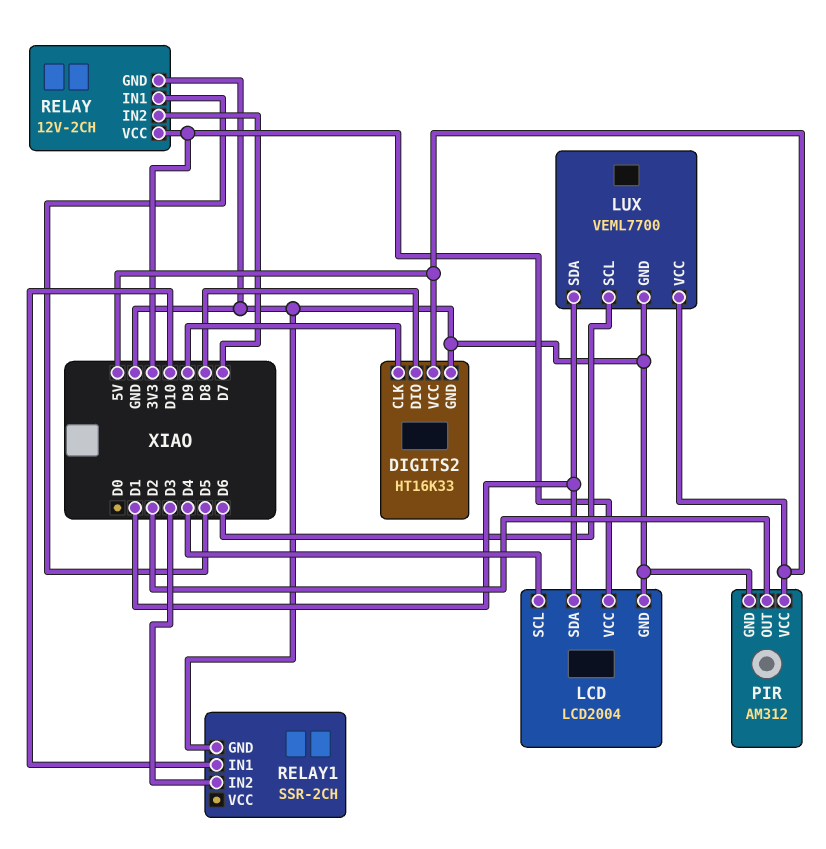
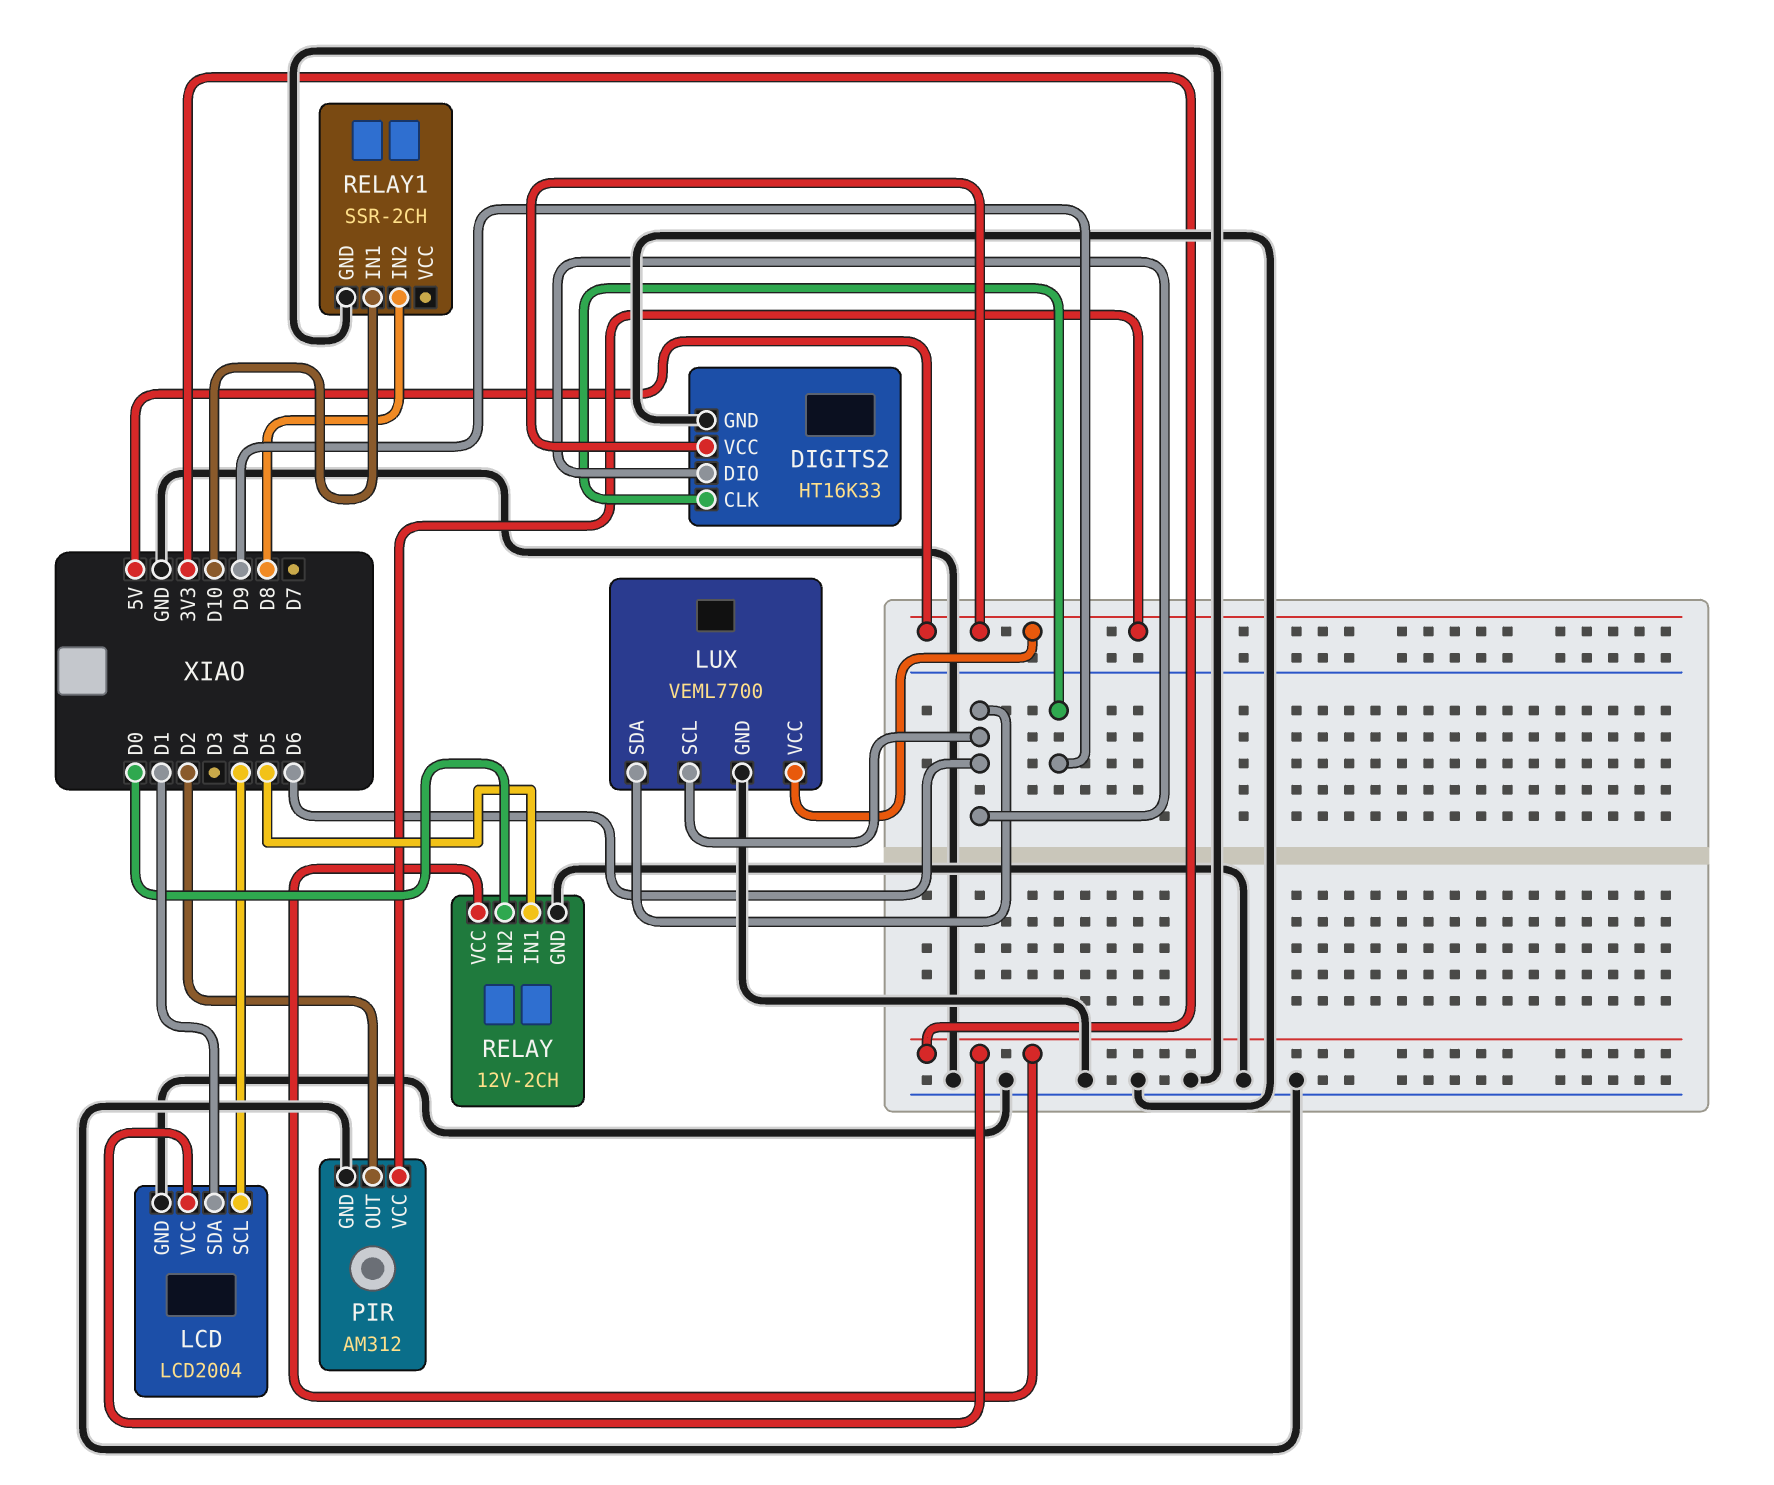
DIGITS2 pin DIO: D8 -> D6
LUX pin SDA: D1 -> D6
RELAY pin IN2: D7 -> D0
RELAY1 pin IN2: D3 -> D8

